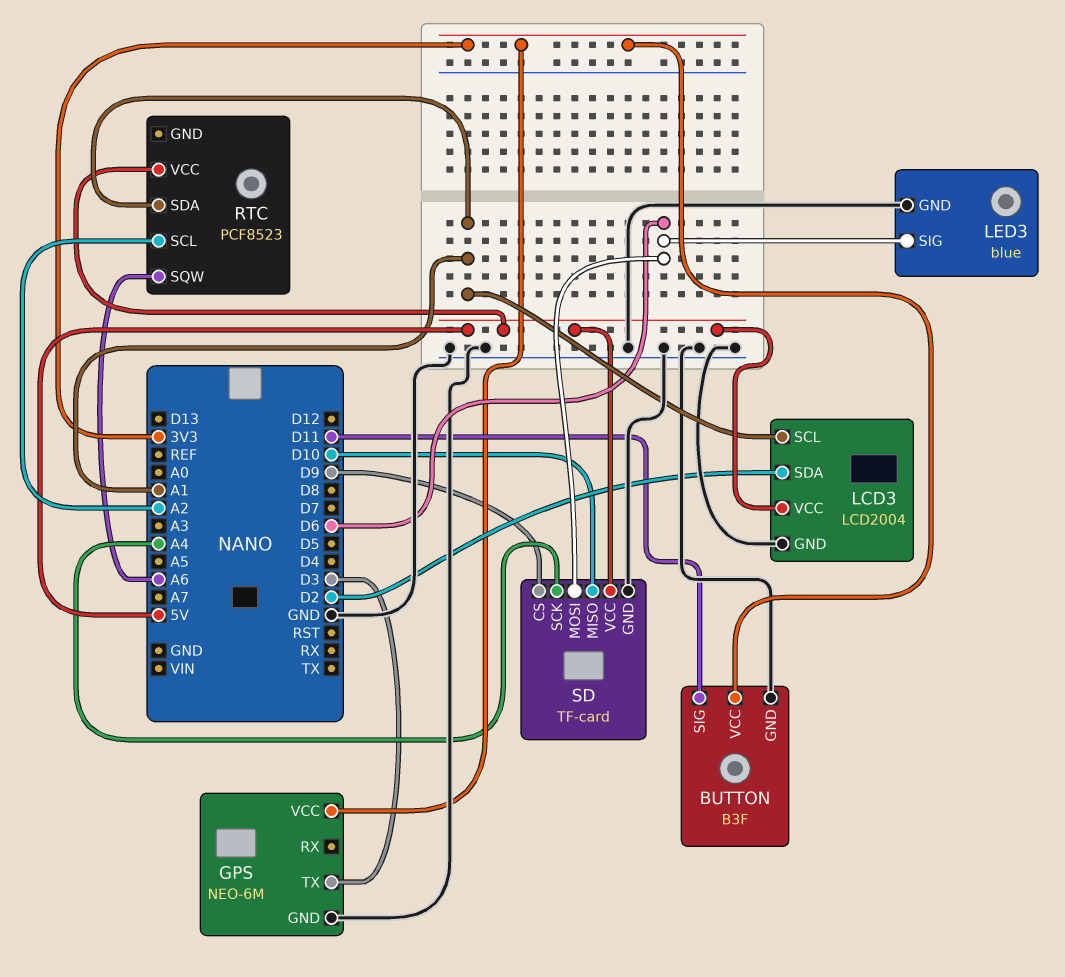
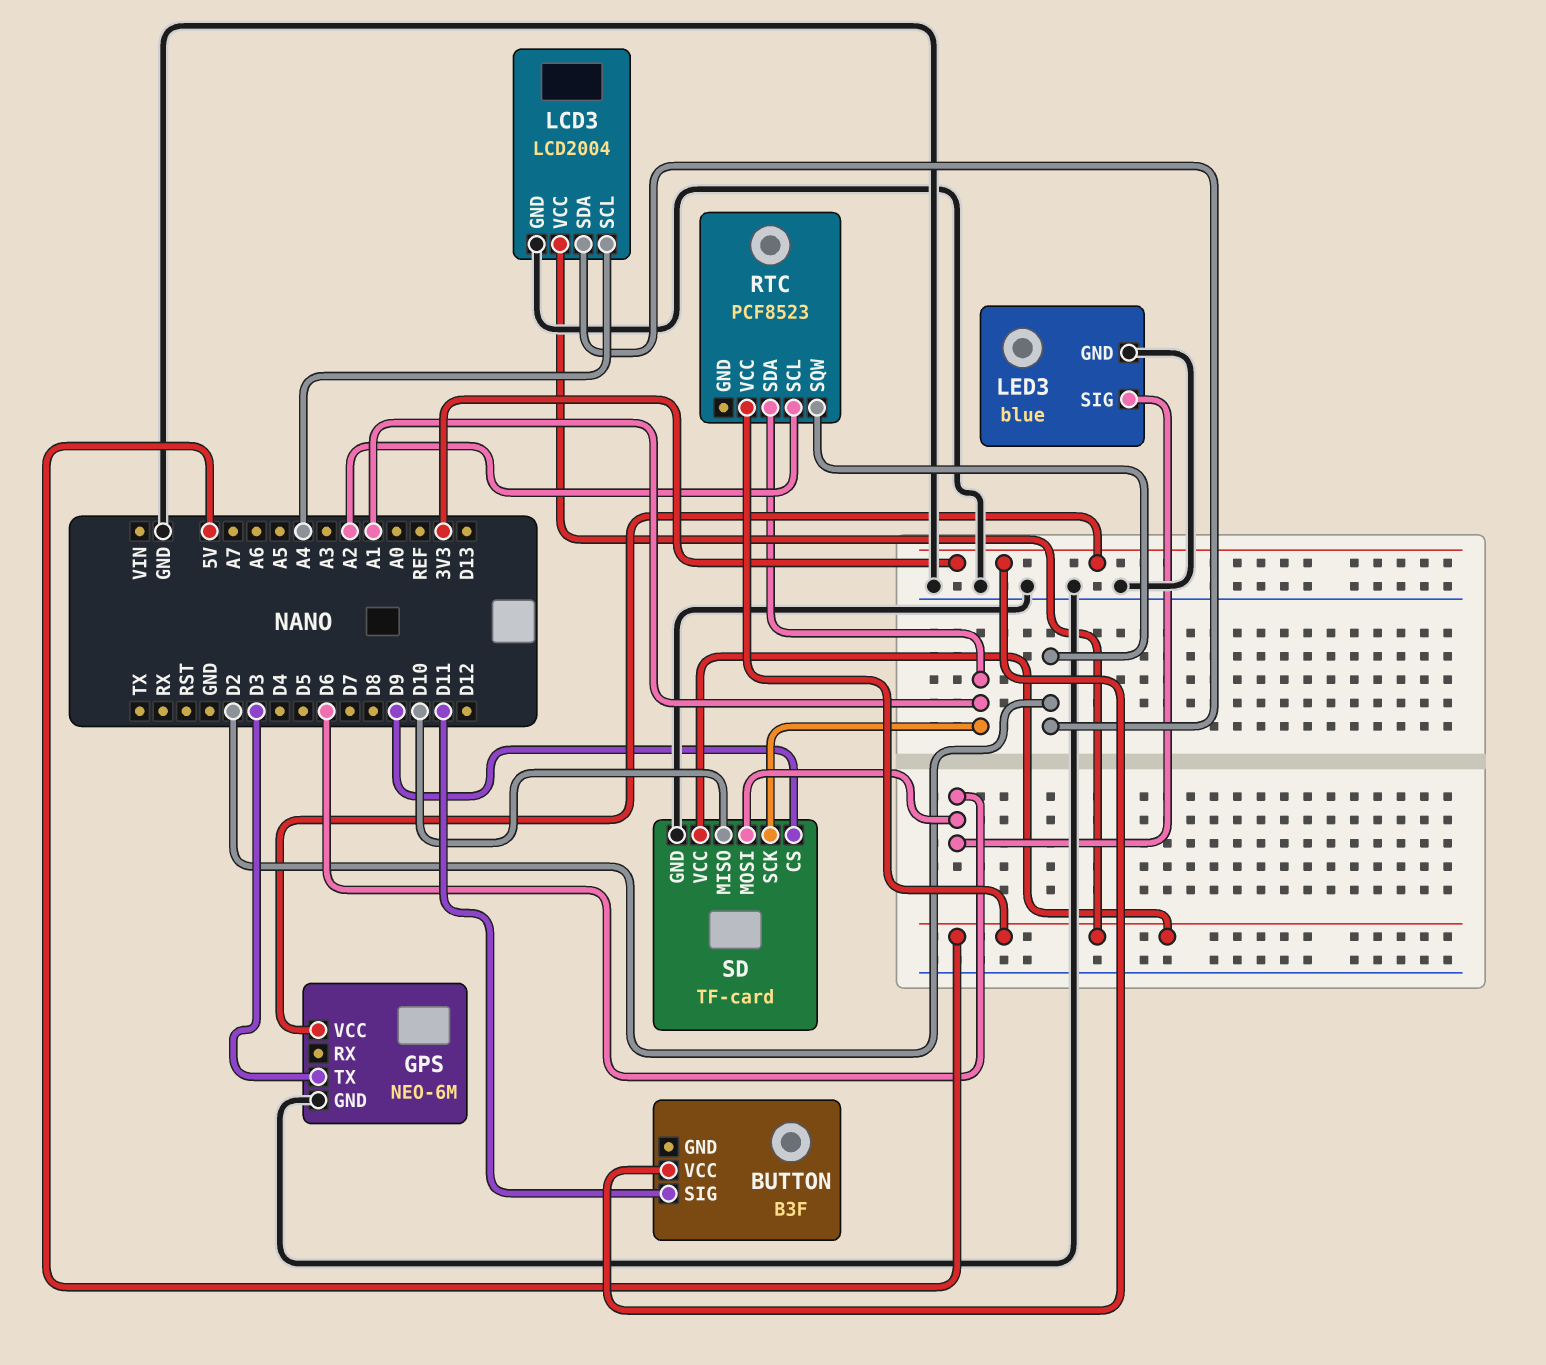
BUTTON pin GND: GND -> none
LCD3 pin SCL: A1 -> A4
RTC pin SQW: A6 -> D2
SD pin SCK: A4 -> A1

